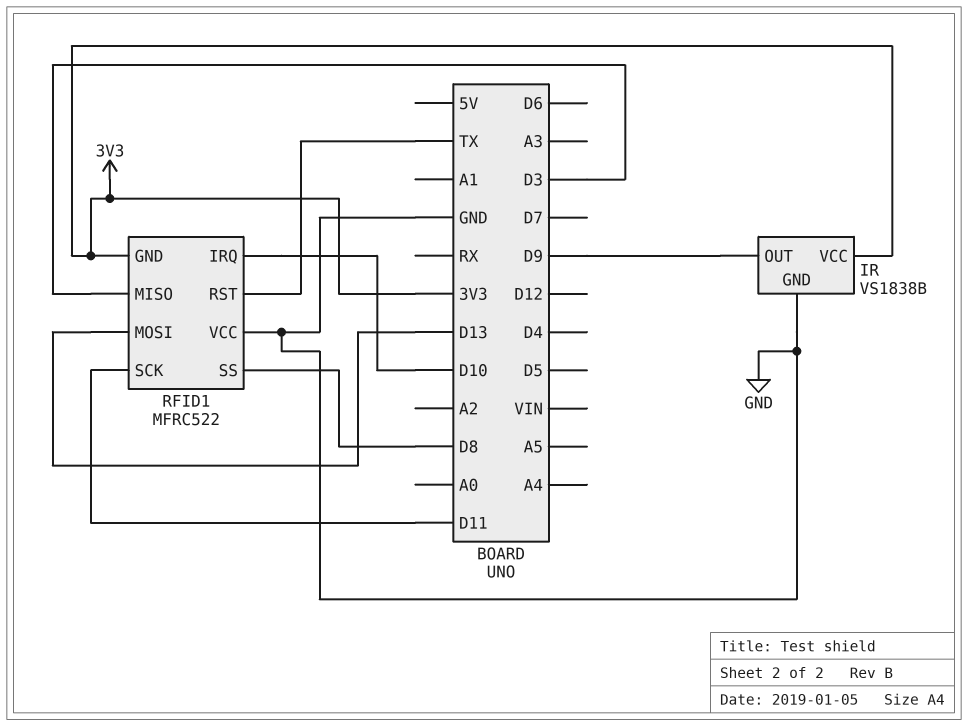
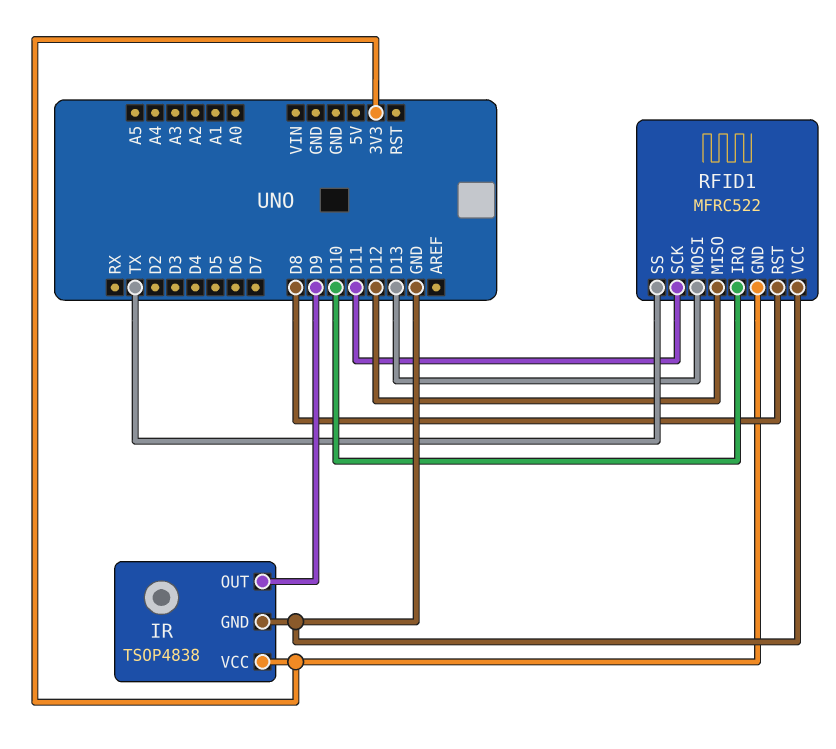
IR: VS1838B -> TSOP4838
RFID1 pin MISO: D3 -> D12
RFID1 pin RST: TX -> D8
RFID1 pin SS: D8 -> TX

